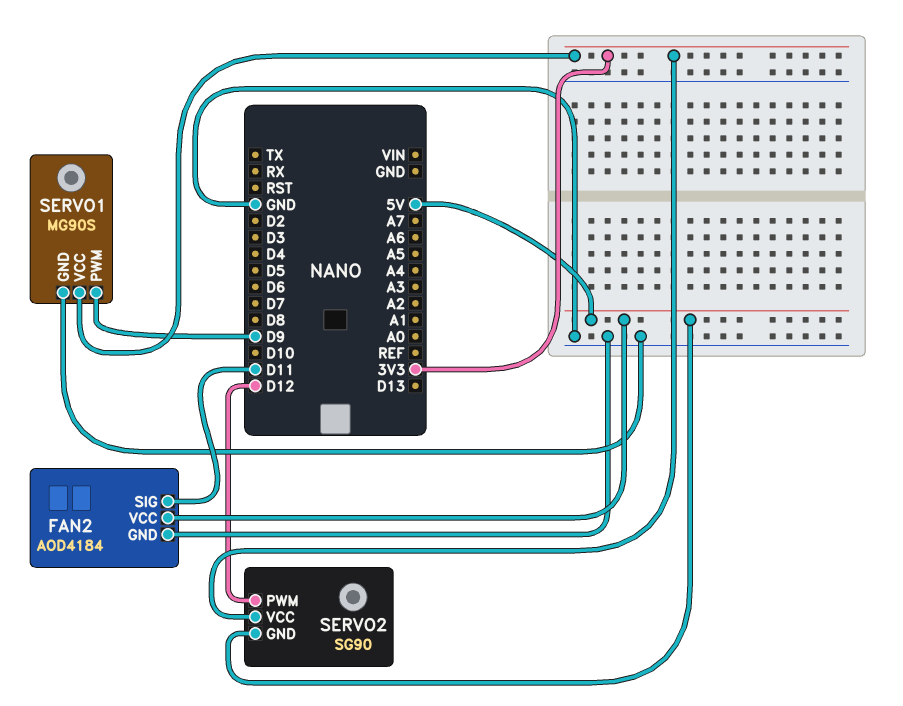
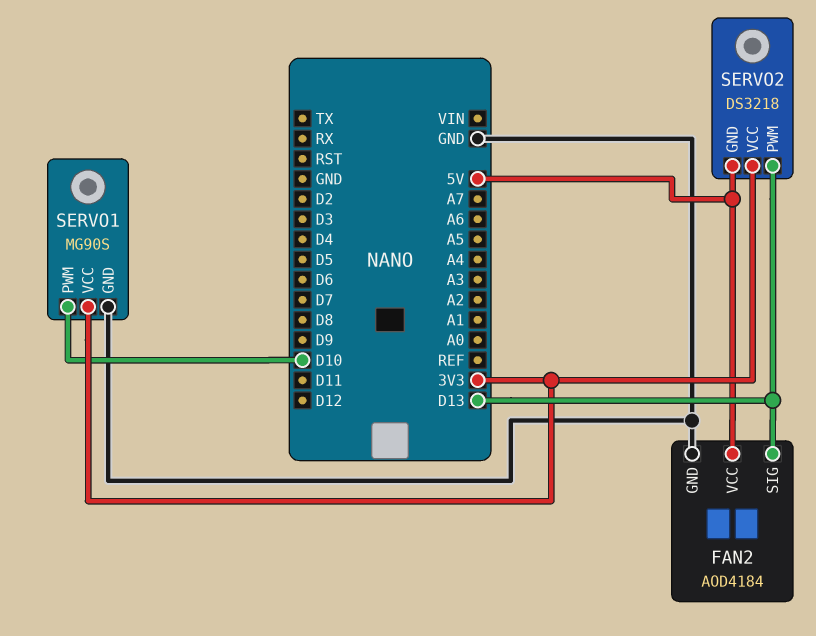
FAN2 pin SIG: D11 -> D13
SERVO1 pin PWM: D9 -> D10
SERVO2: SG90 -> DS3218
SERVO2 pin PWM: D12 -> D13

